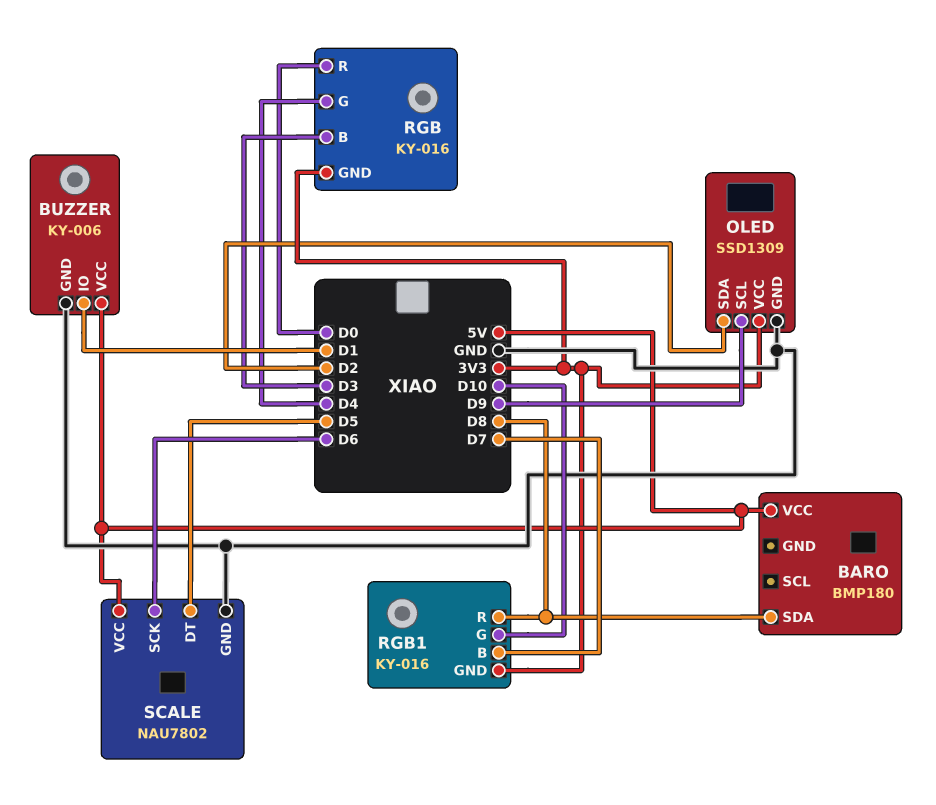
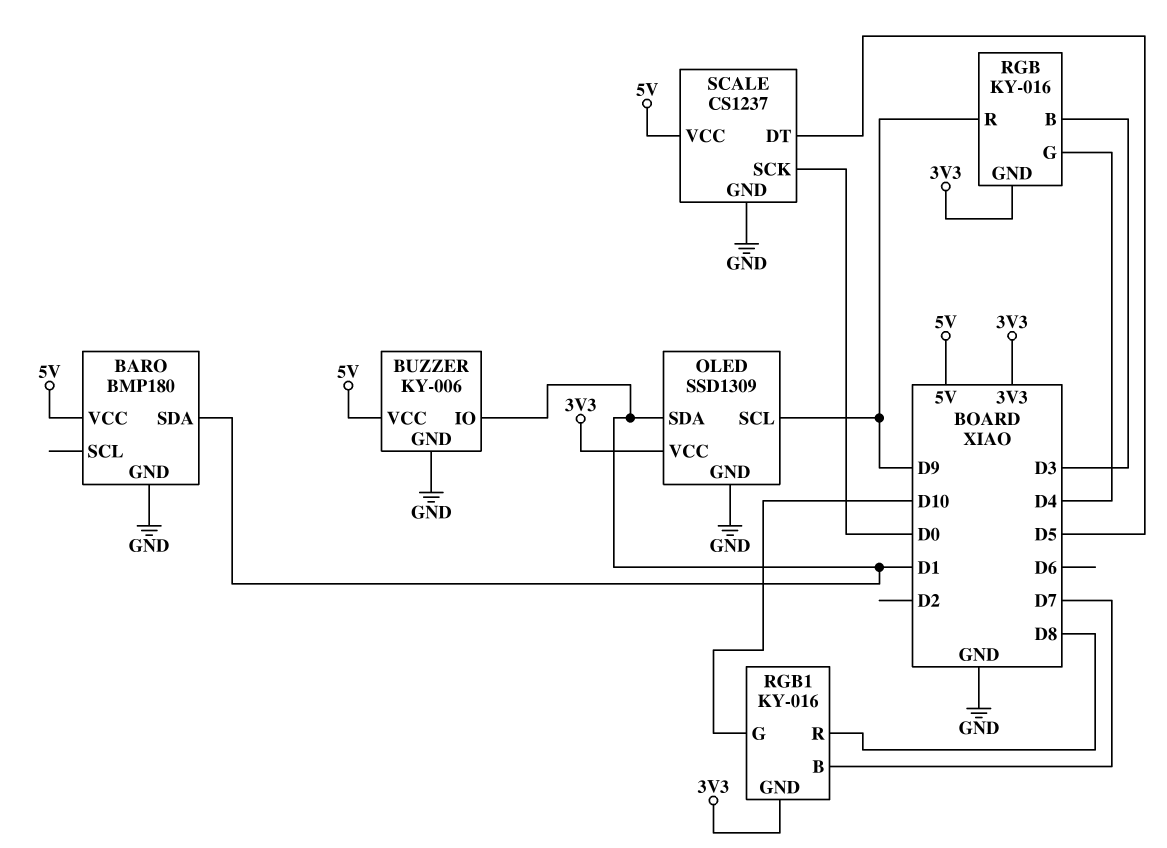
BARO pin GND: none -> GND
BARO pin SDA: D8 -> D1
OLED pin SDA: D2 -> D1
RGB pin R: D0 -> D9
SCALE: NAU7802 -> CS1237
SCALE pin SCK: D6 -> D0

